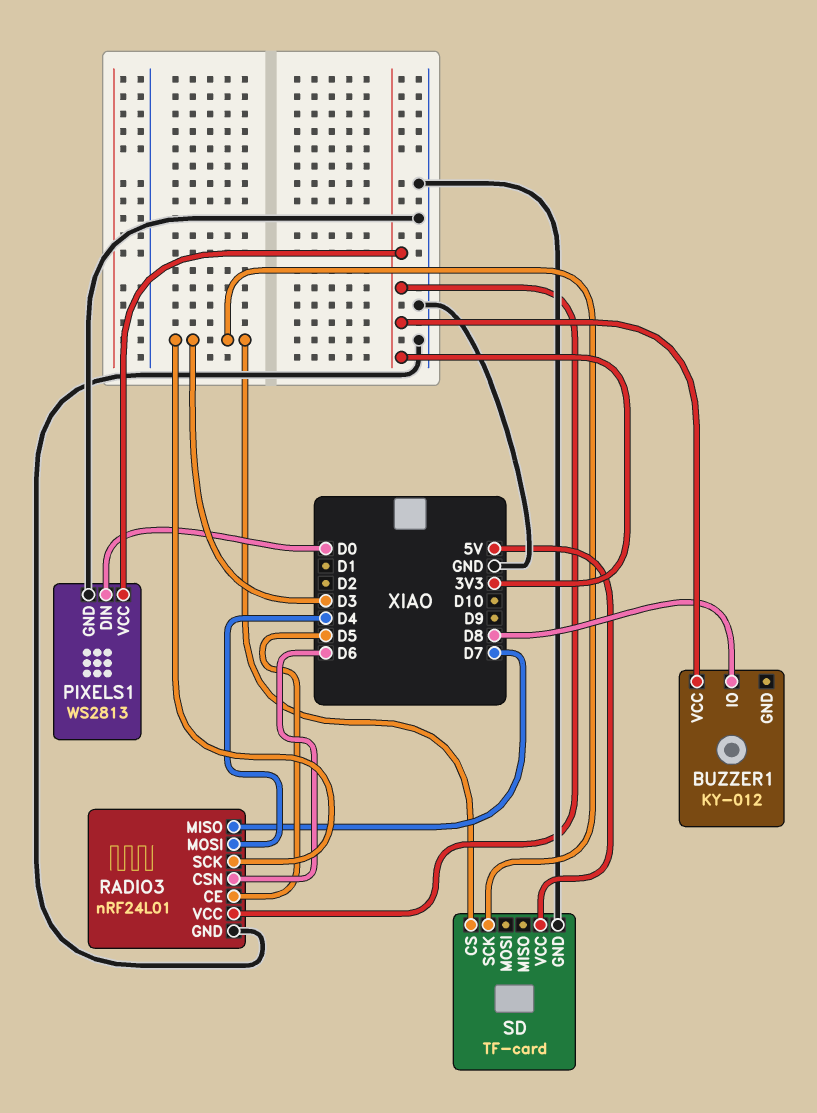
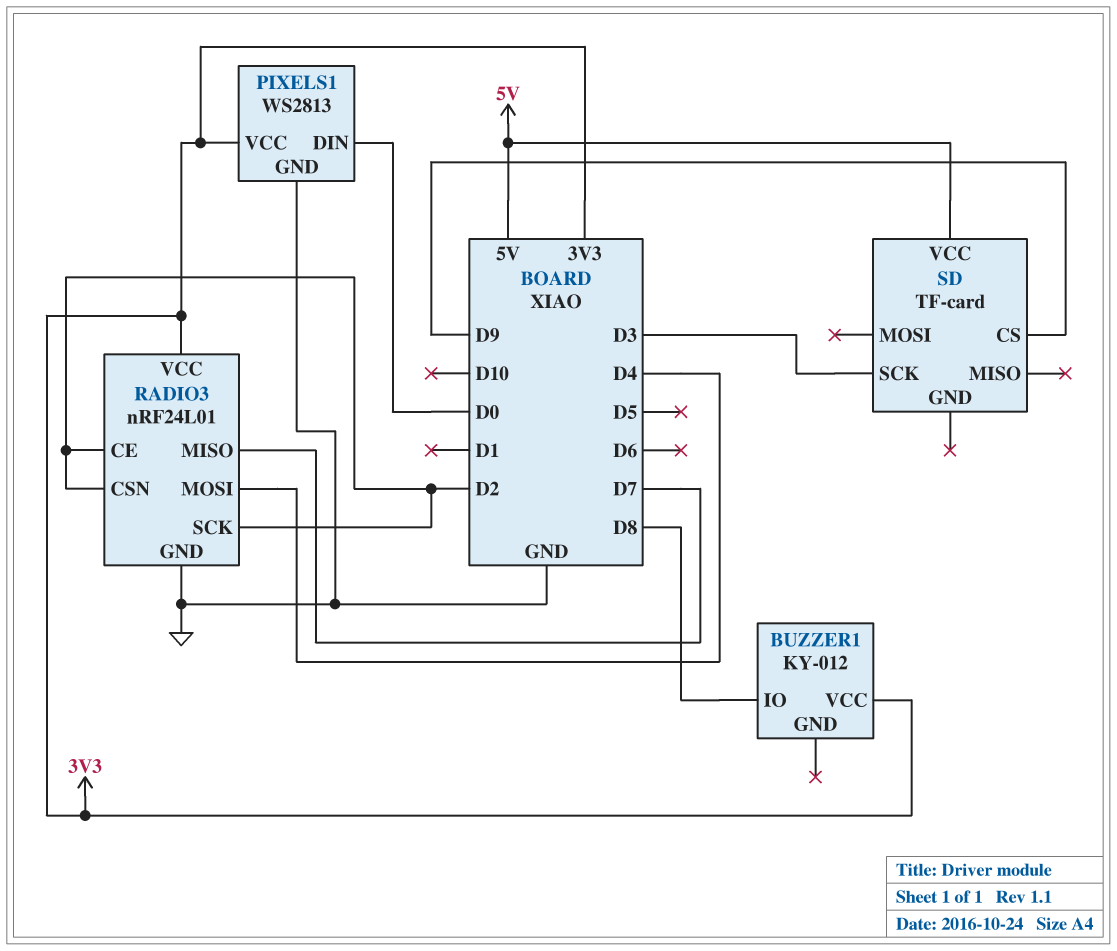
RADIO3 pin CE: D5 -> D2
RADIO3 pin CSN: D6 -> D2
RADIO3 pin SCK: D3 -> D2
SD pin CS: D3 -> D9
SD pin GND: GND -> none

